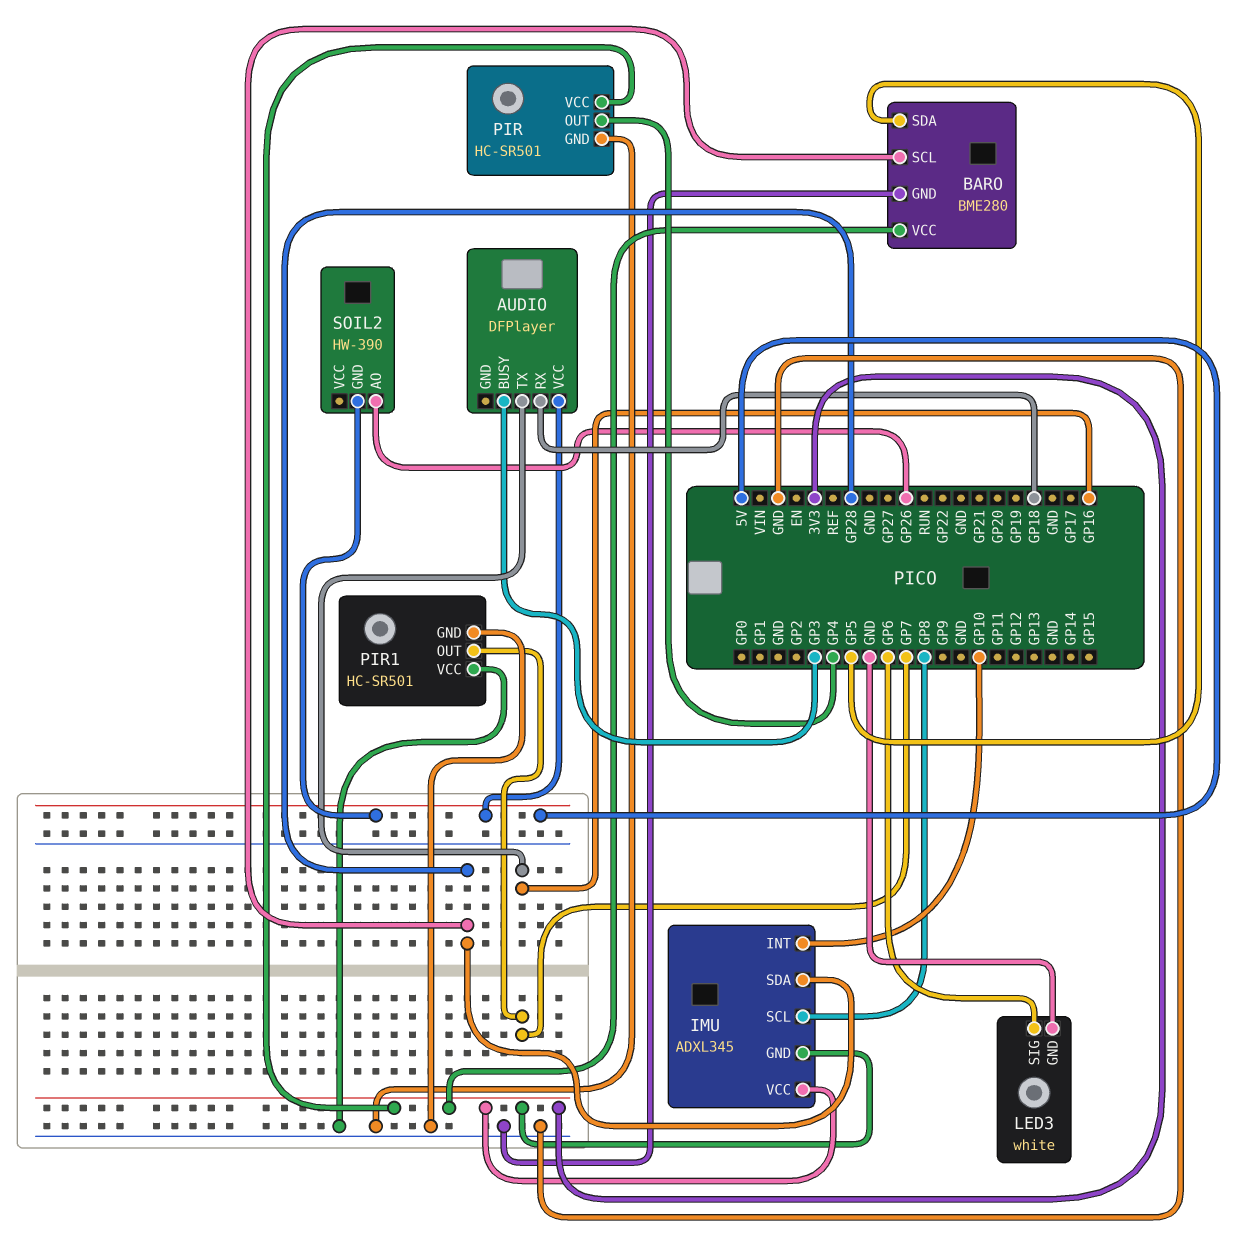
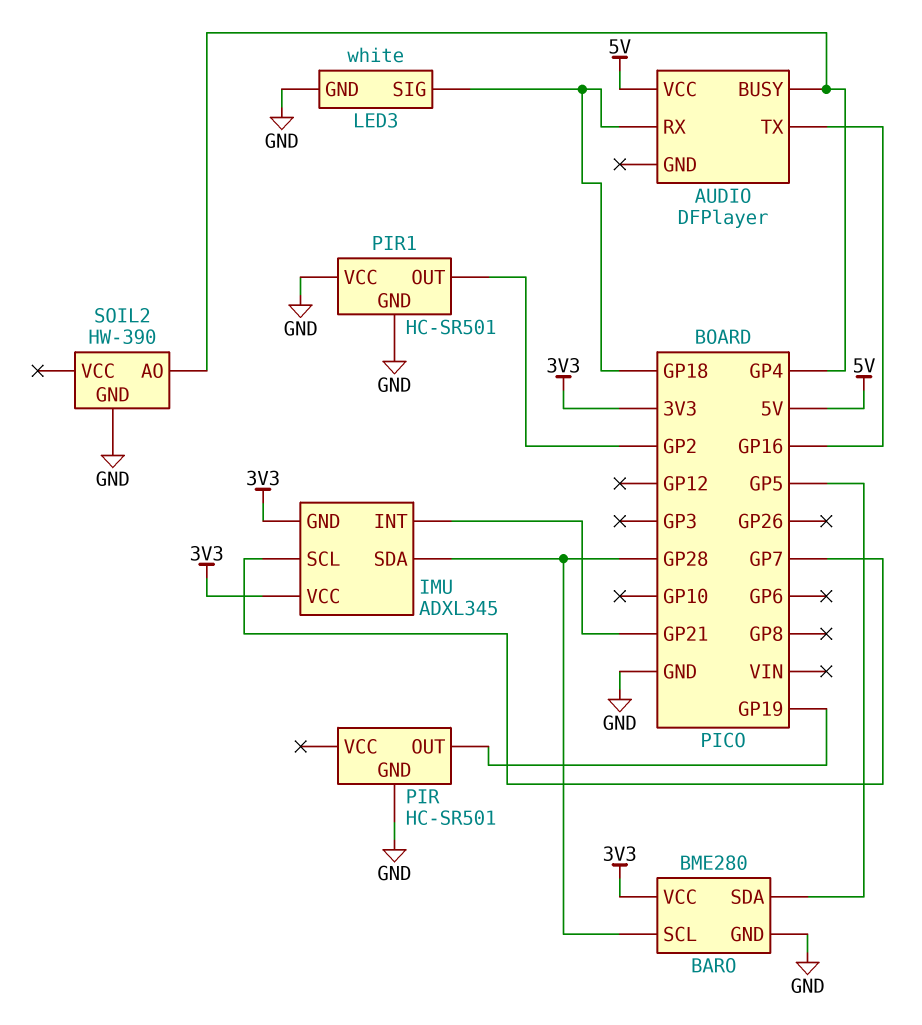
AUDIO pin BUSY: GP3 -> GP4
IMU pin INT: GP10 -> GP21
IMU pin SCL: GP8 -> GP7
LED3 pin SIG: GP6 -> GP18
PIR pin OUT: GP4 -> GP19
PIR pin VCC: 3V3 -> none
PIR1 pin OUT: GP7 -> GP2
SOIL2 pin AO: GP26 -> GP4
SOIL2 pin GND: 5V -> GND

